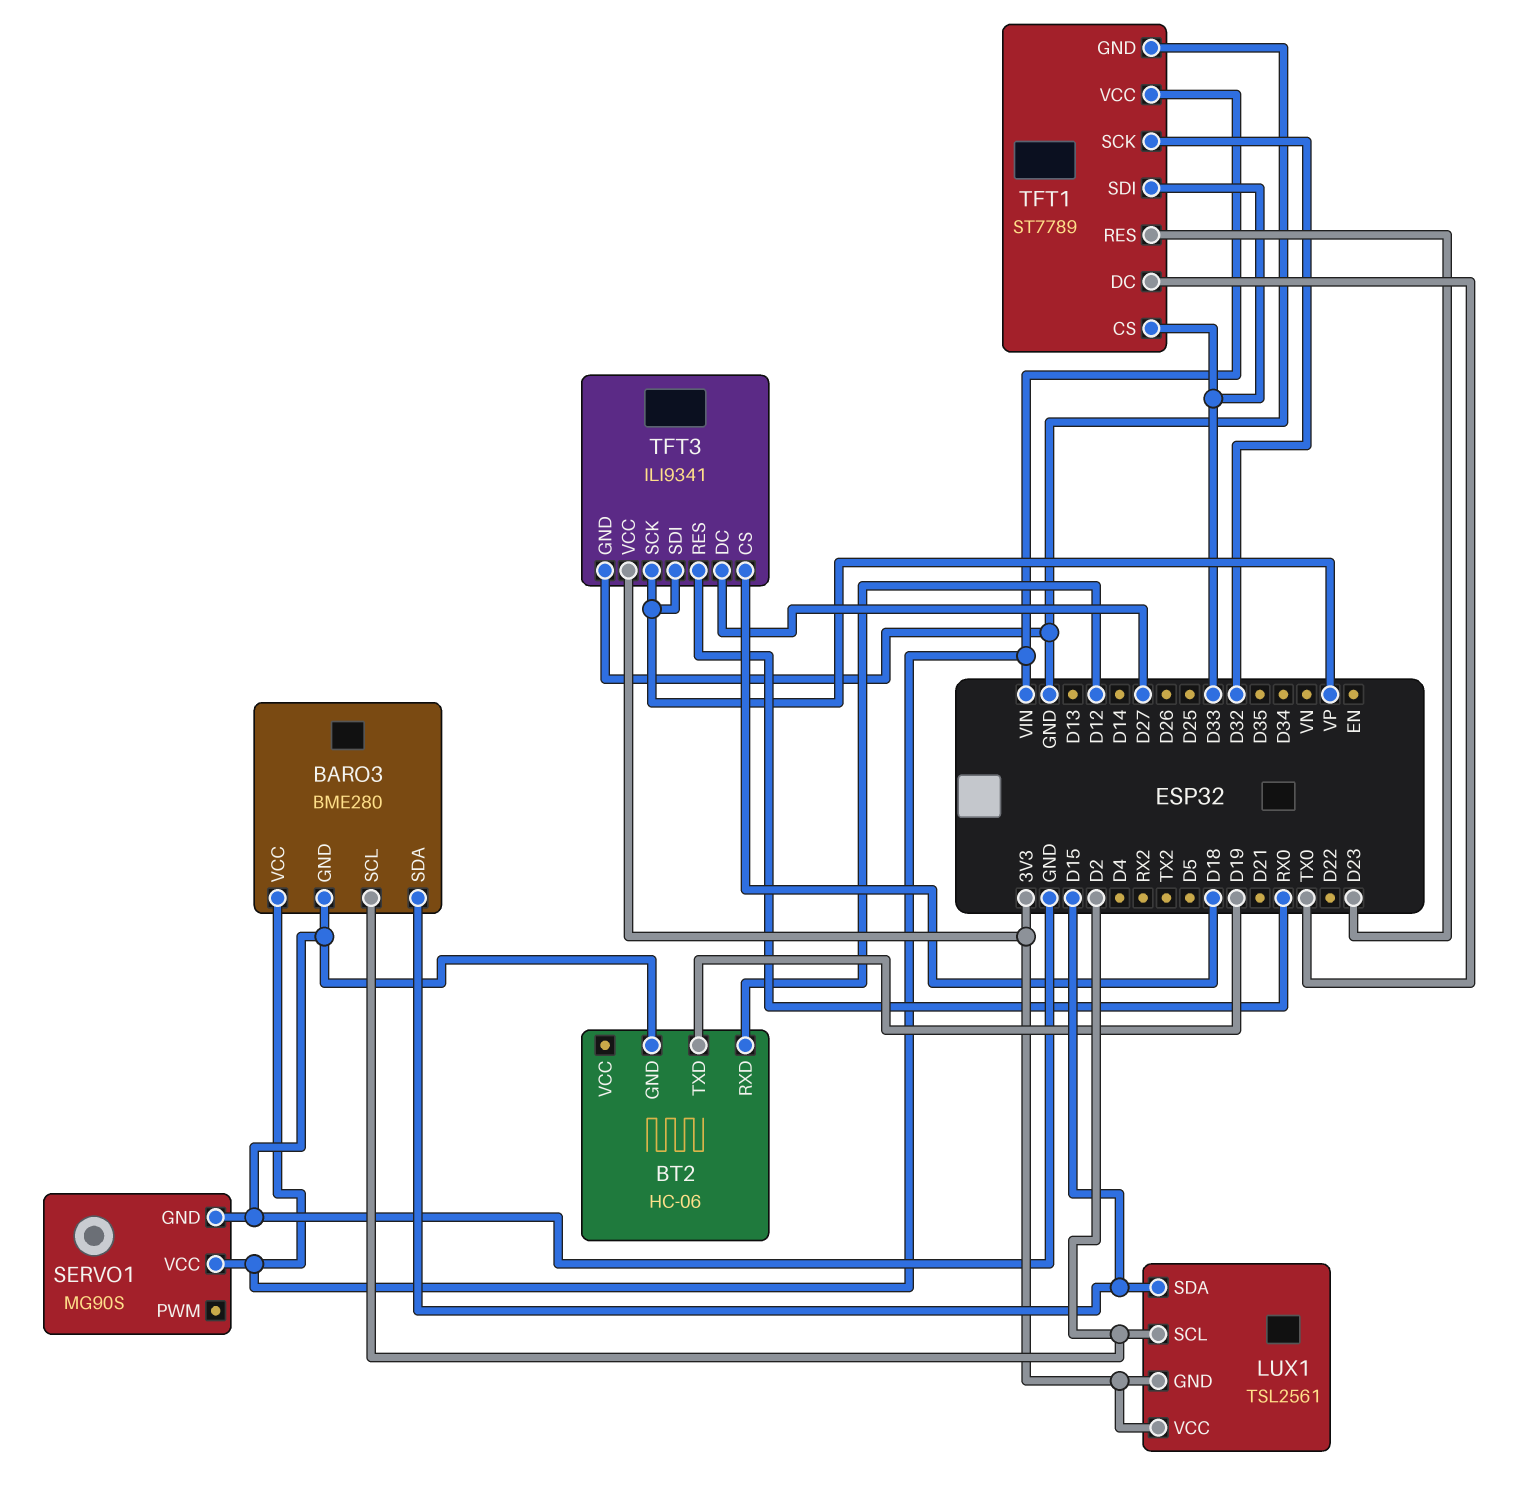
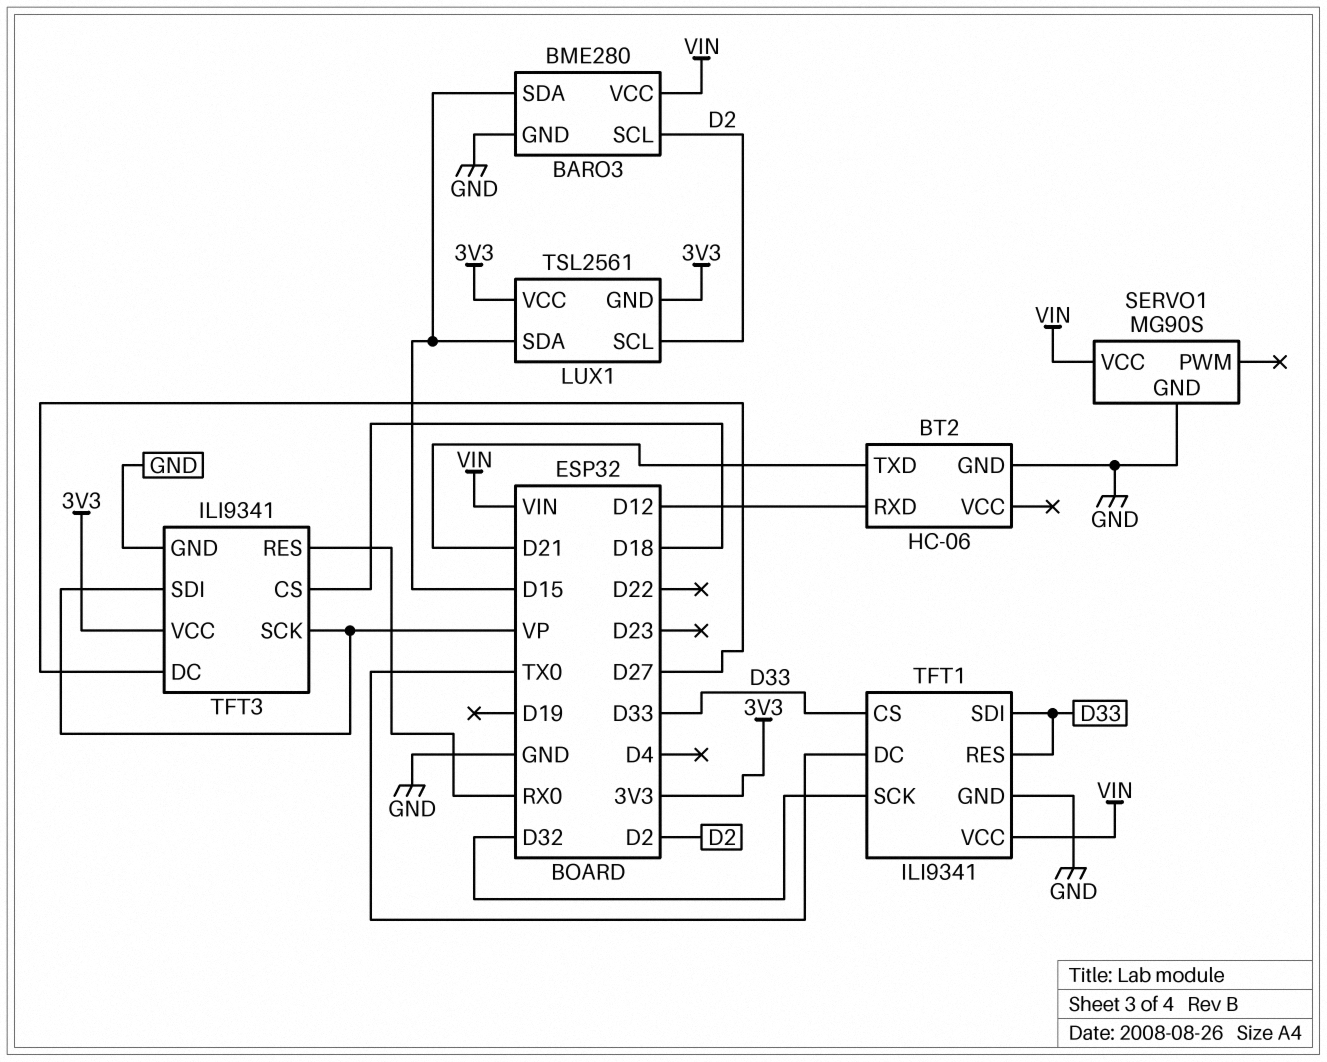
BT2 pin TXD: D19 -> D21
TFT1: ST7789 -> ILI9341
TFT1 pin RES: D23 -> D33

